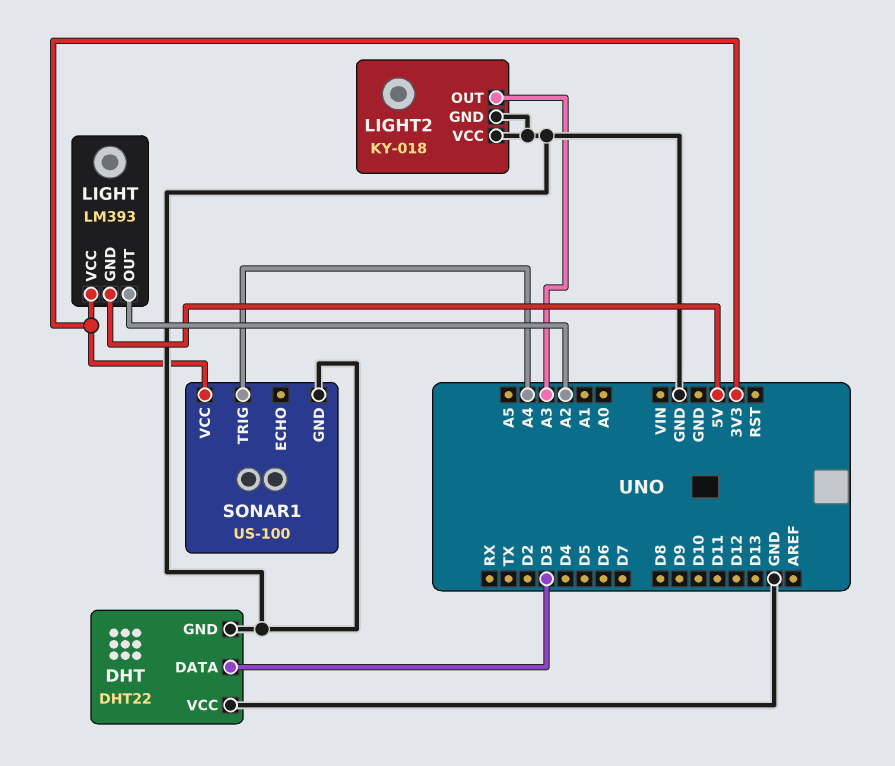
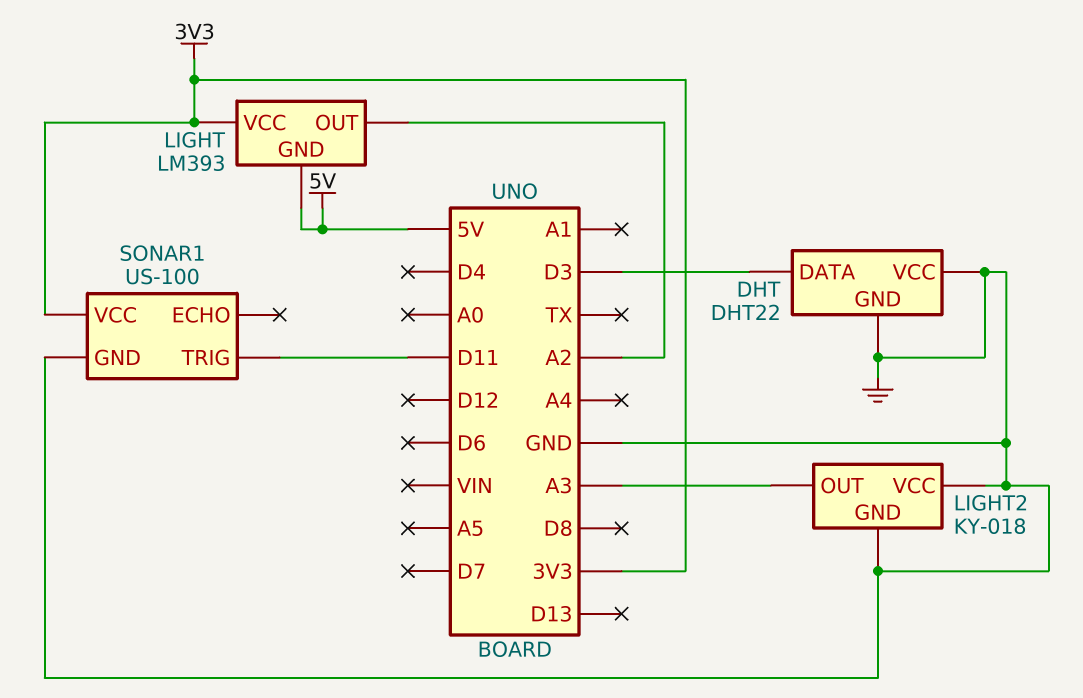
SONAR1 pin TRIG: A4 -> D11

